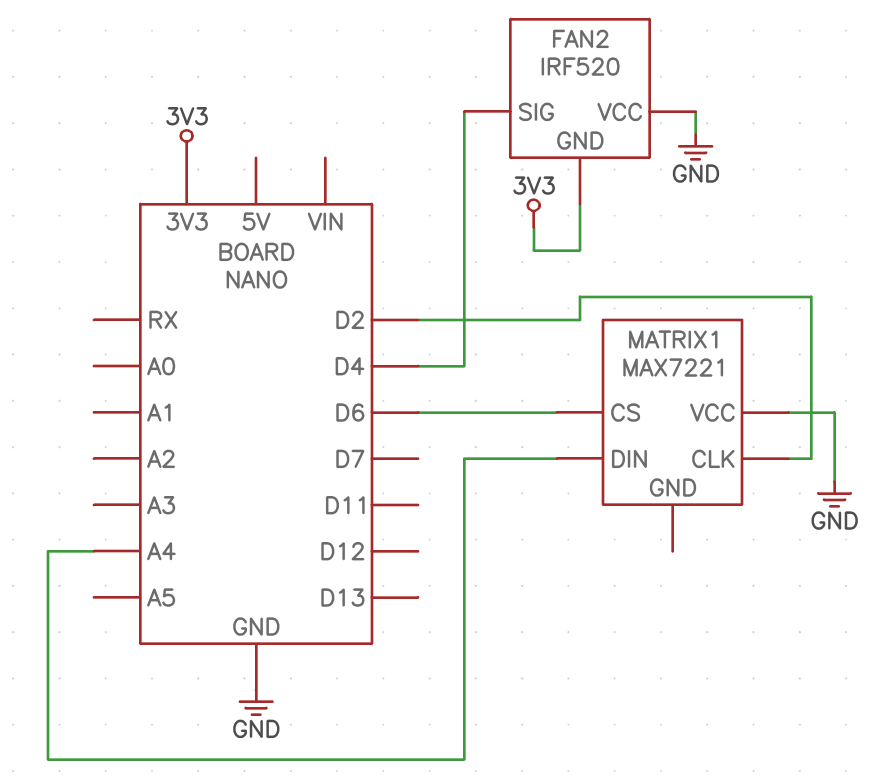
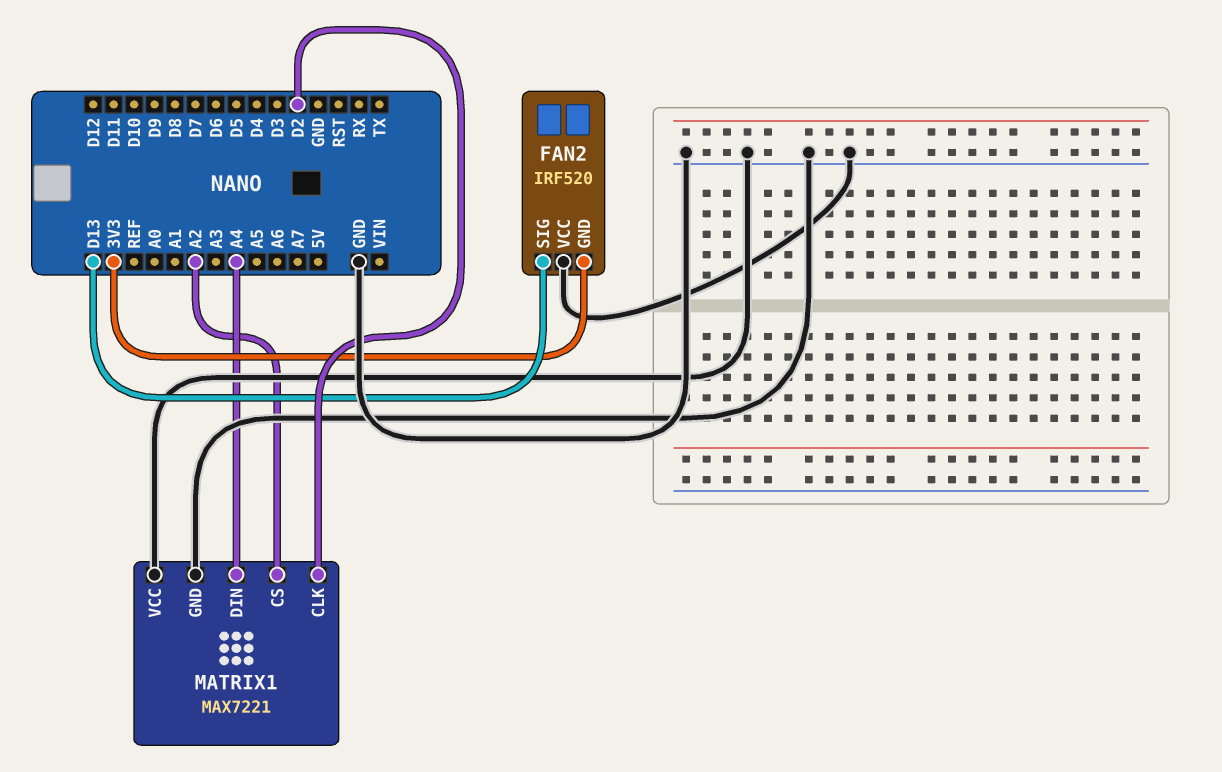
FAN2 pin SIG: D4 -> D13
MATRIX1 pin CS: D6 -> A2
MATRIX1 pin GND: none -> GND

